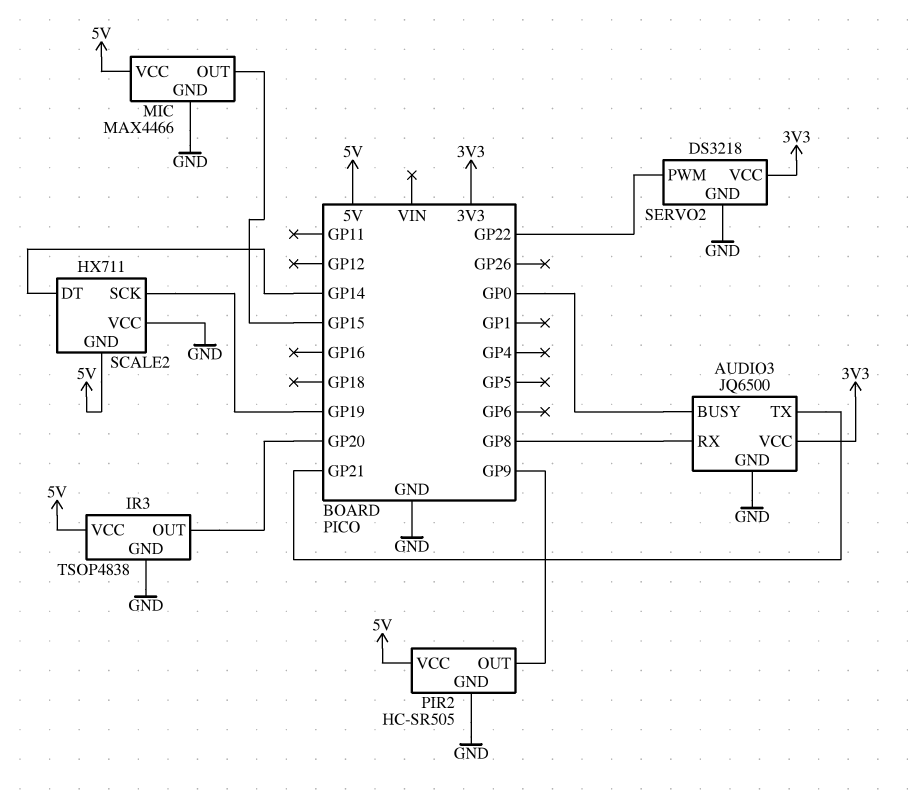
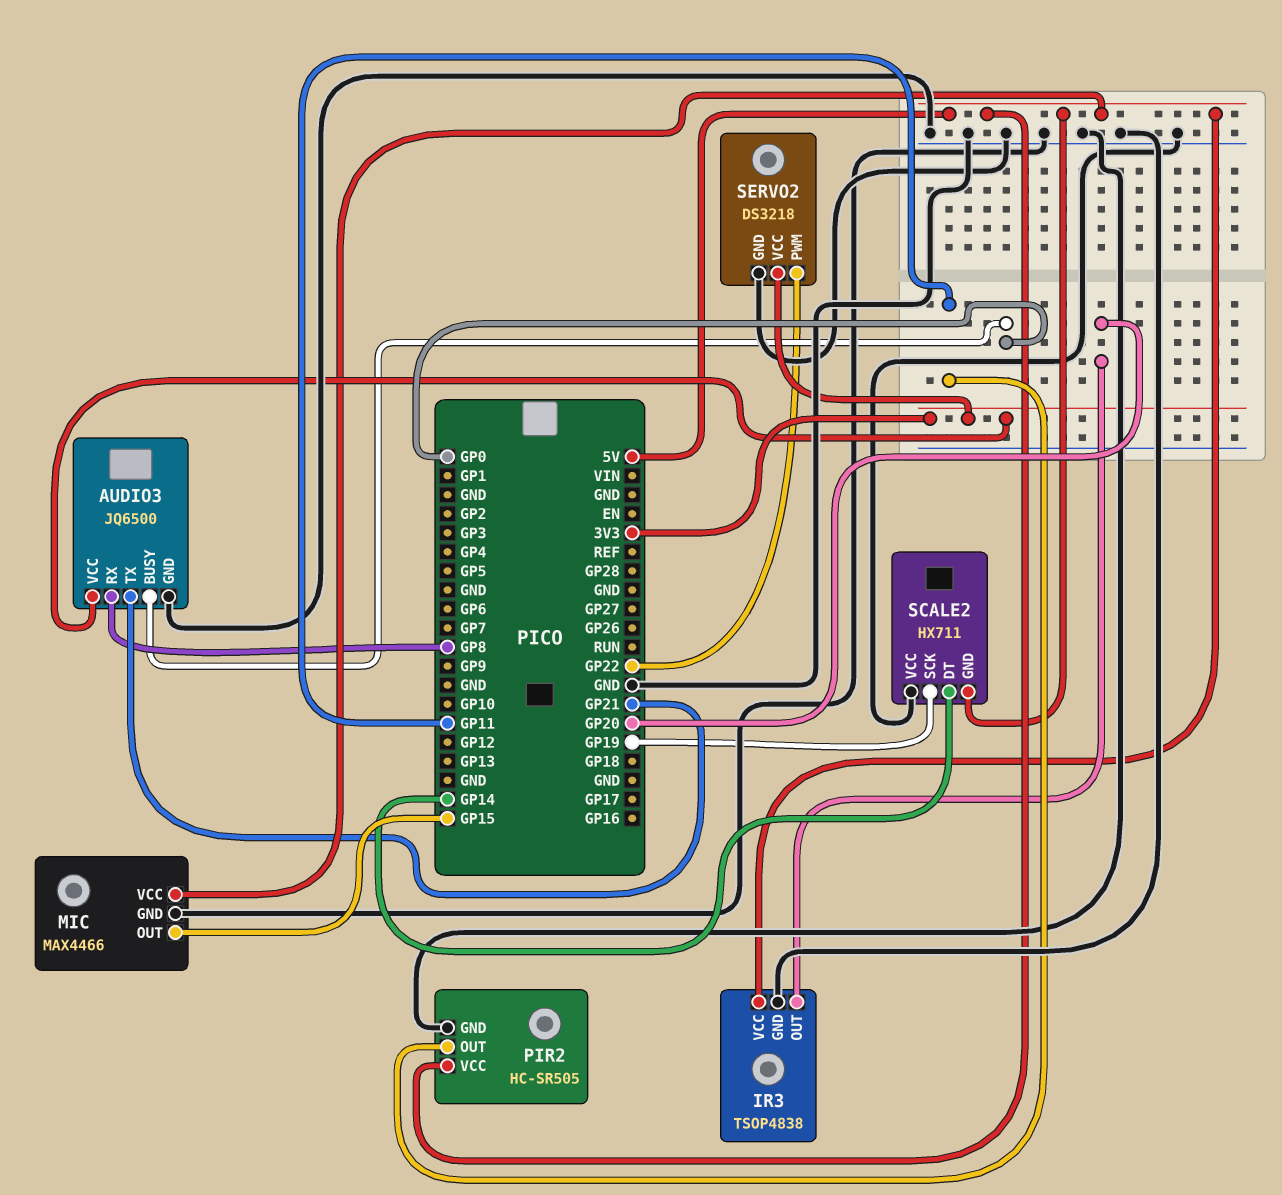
PIR2 pin OUT: GP9 -> GP11

